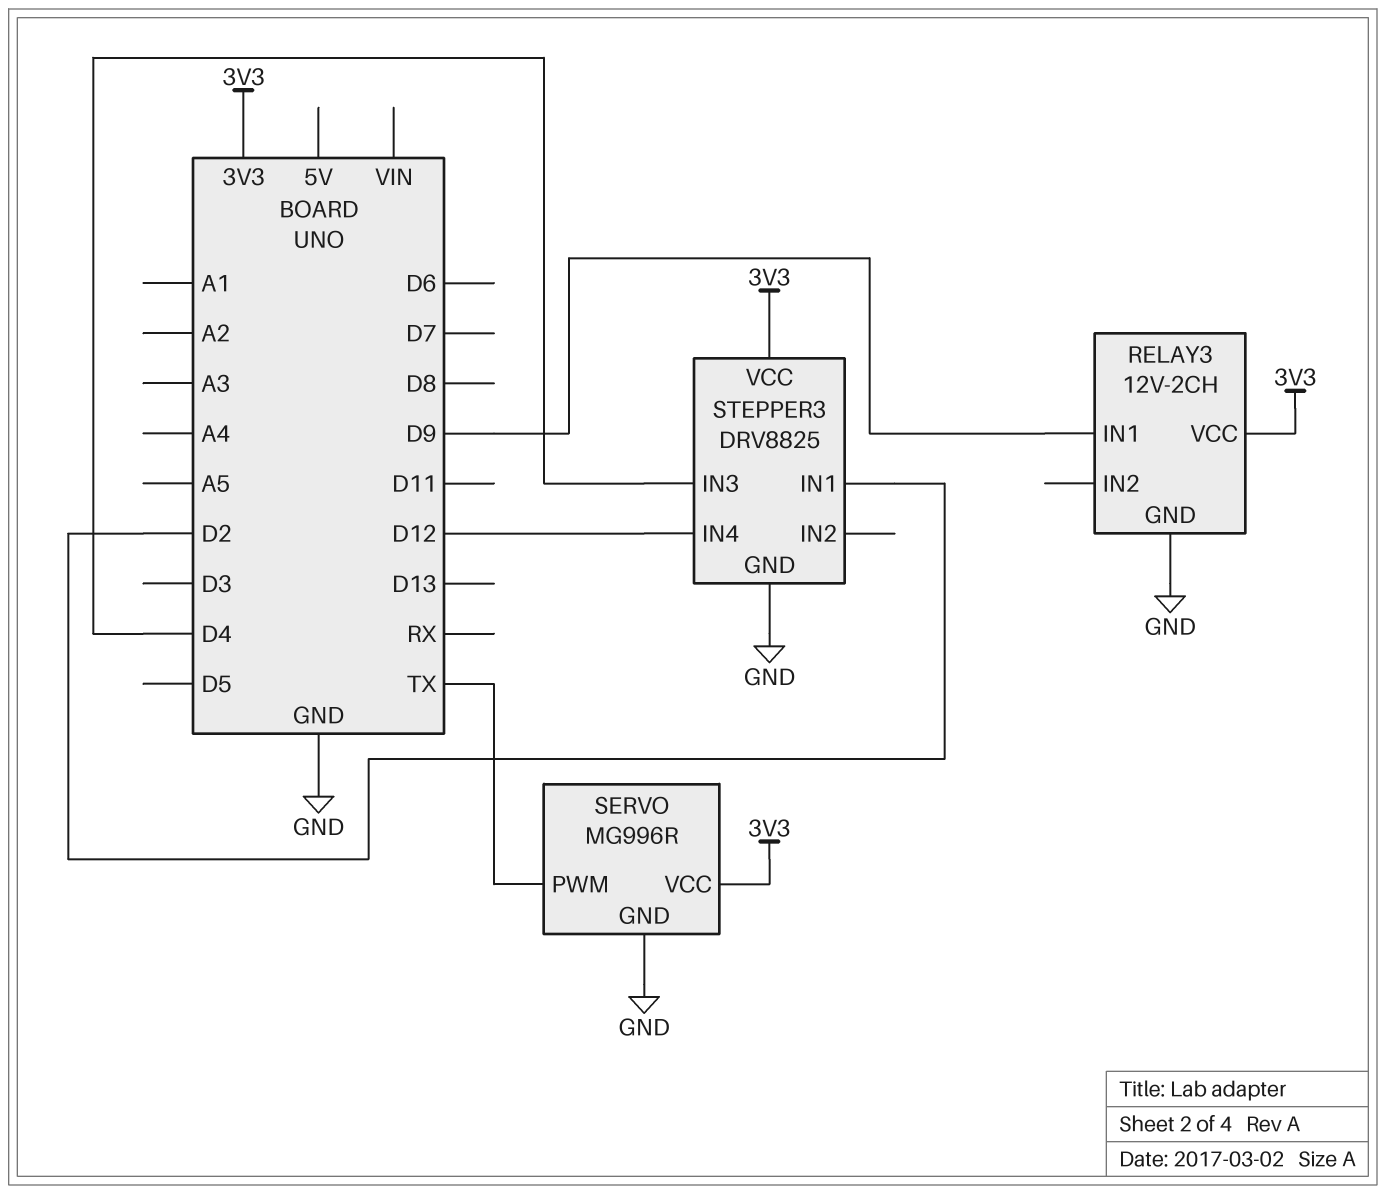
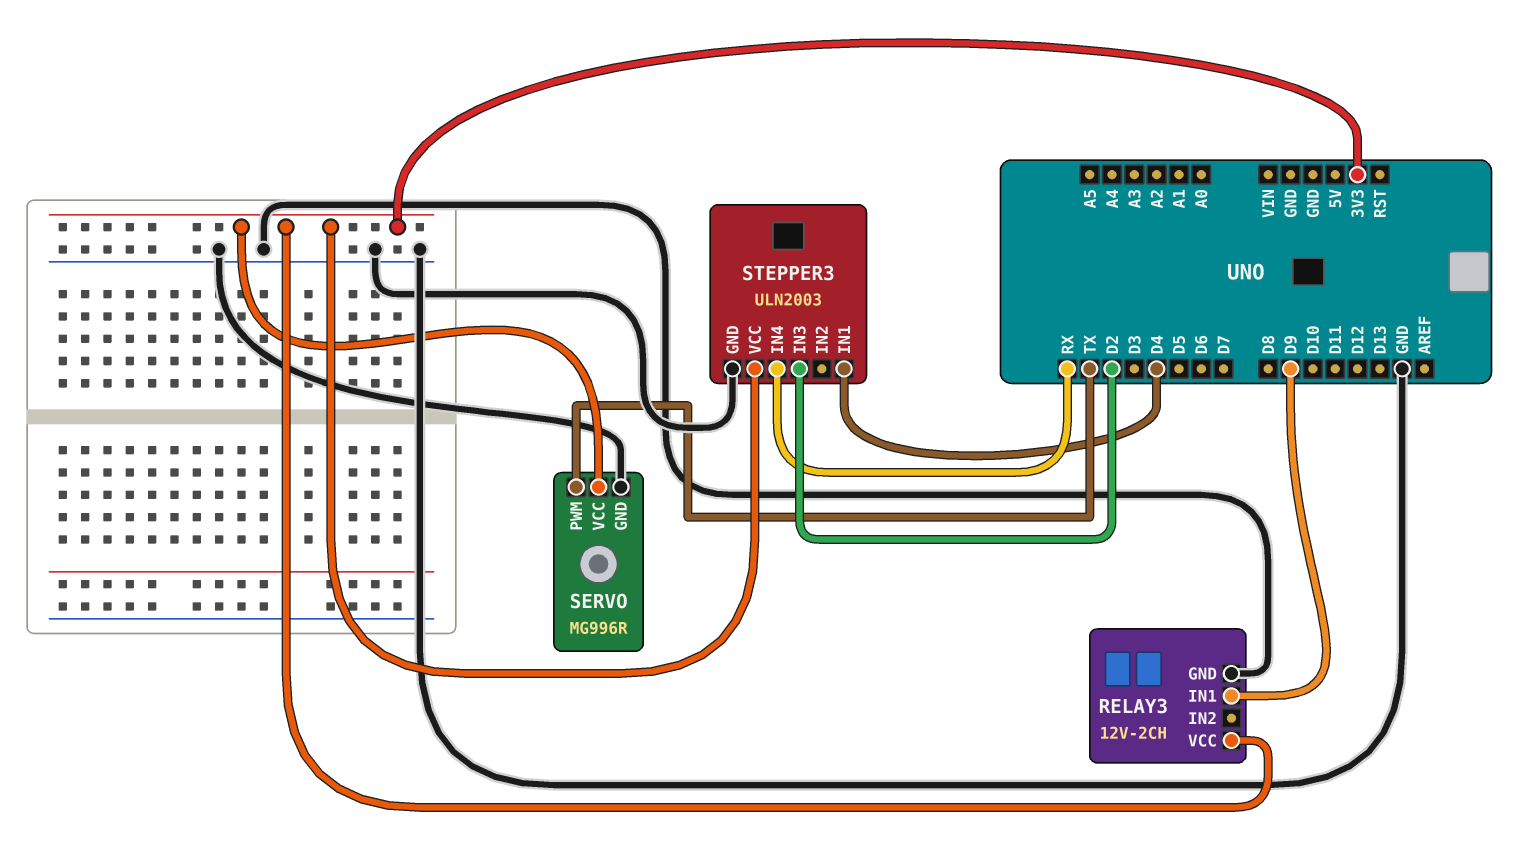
STEPPER3: DRV8825 -> ULN2003
STEPPER3 pin IN1: D2 -> D4
STEPPER3 pin IN3: D4 -> D2
STEPPER3 pin IN4: D12 -> RX

